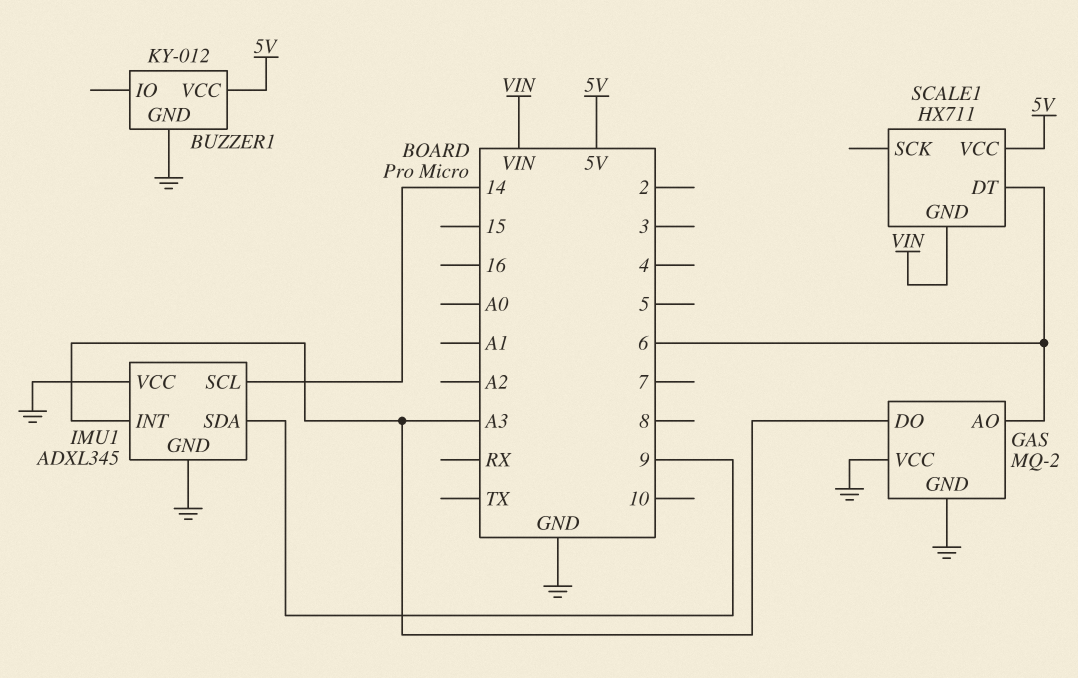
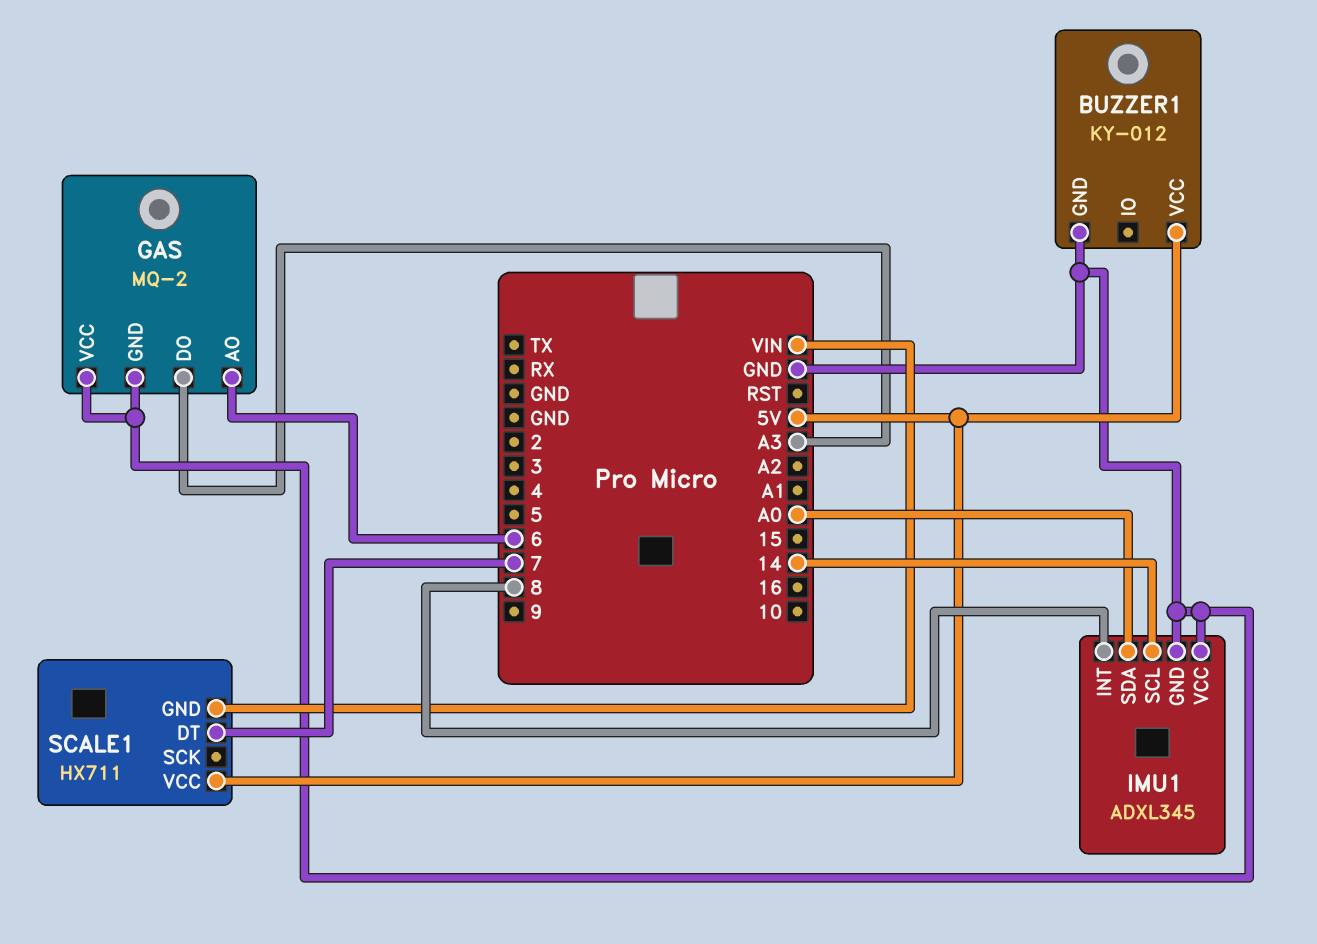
IMU1 pin INT: A3 -> 8
IMU1 pin SDA: 9 -> A0
SCALE1 pin DT: 6 -> 7

